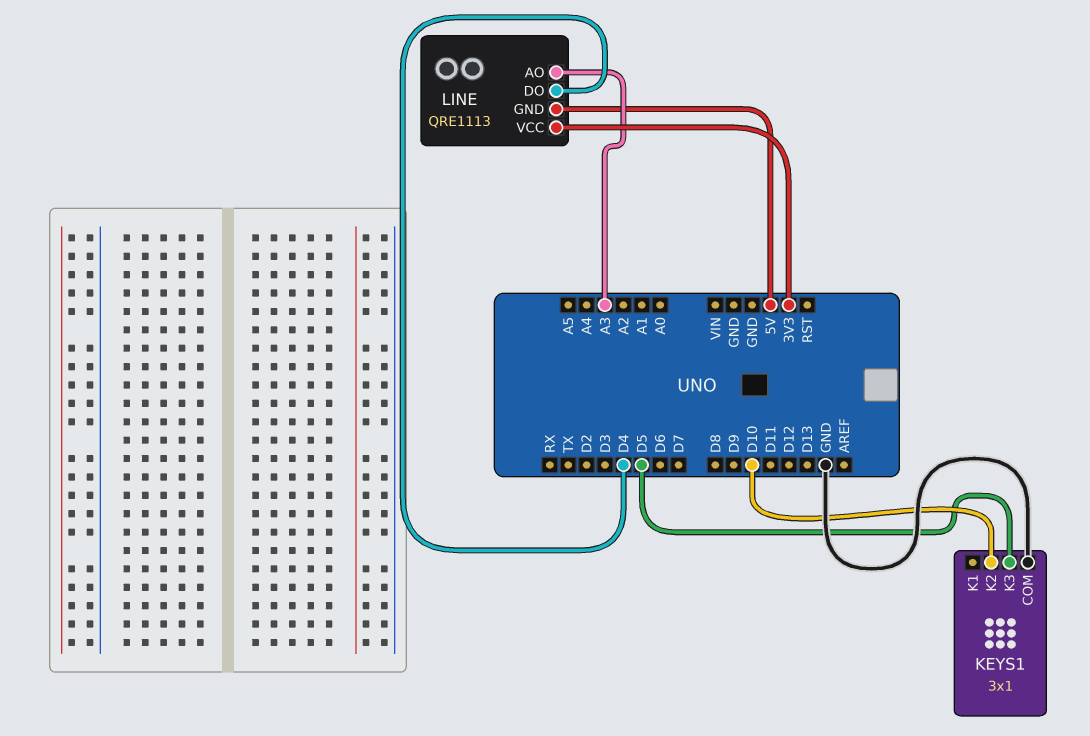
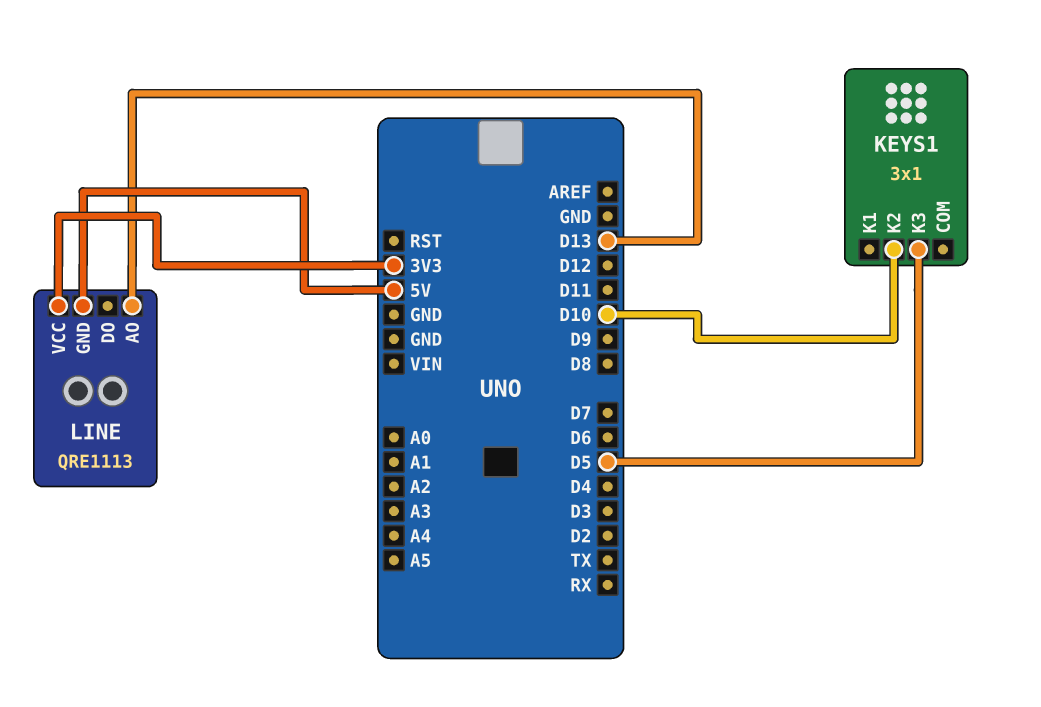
KEYS1 pin COM: GND -> none
LINE pin AO: A3 -> D13
LINE pin DO: D4 -> none

